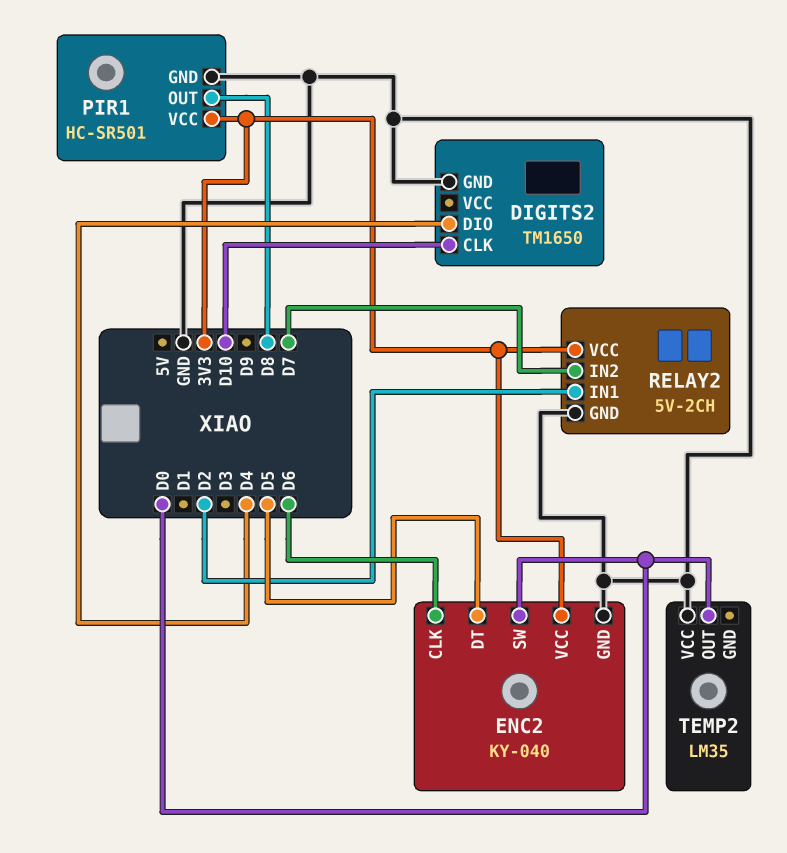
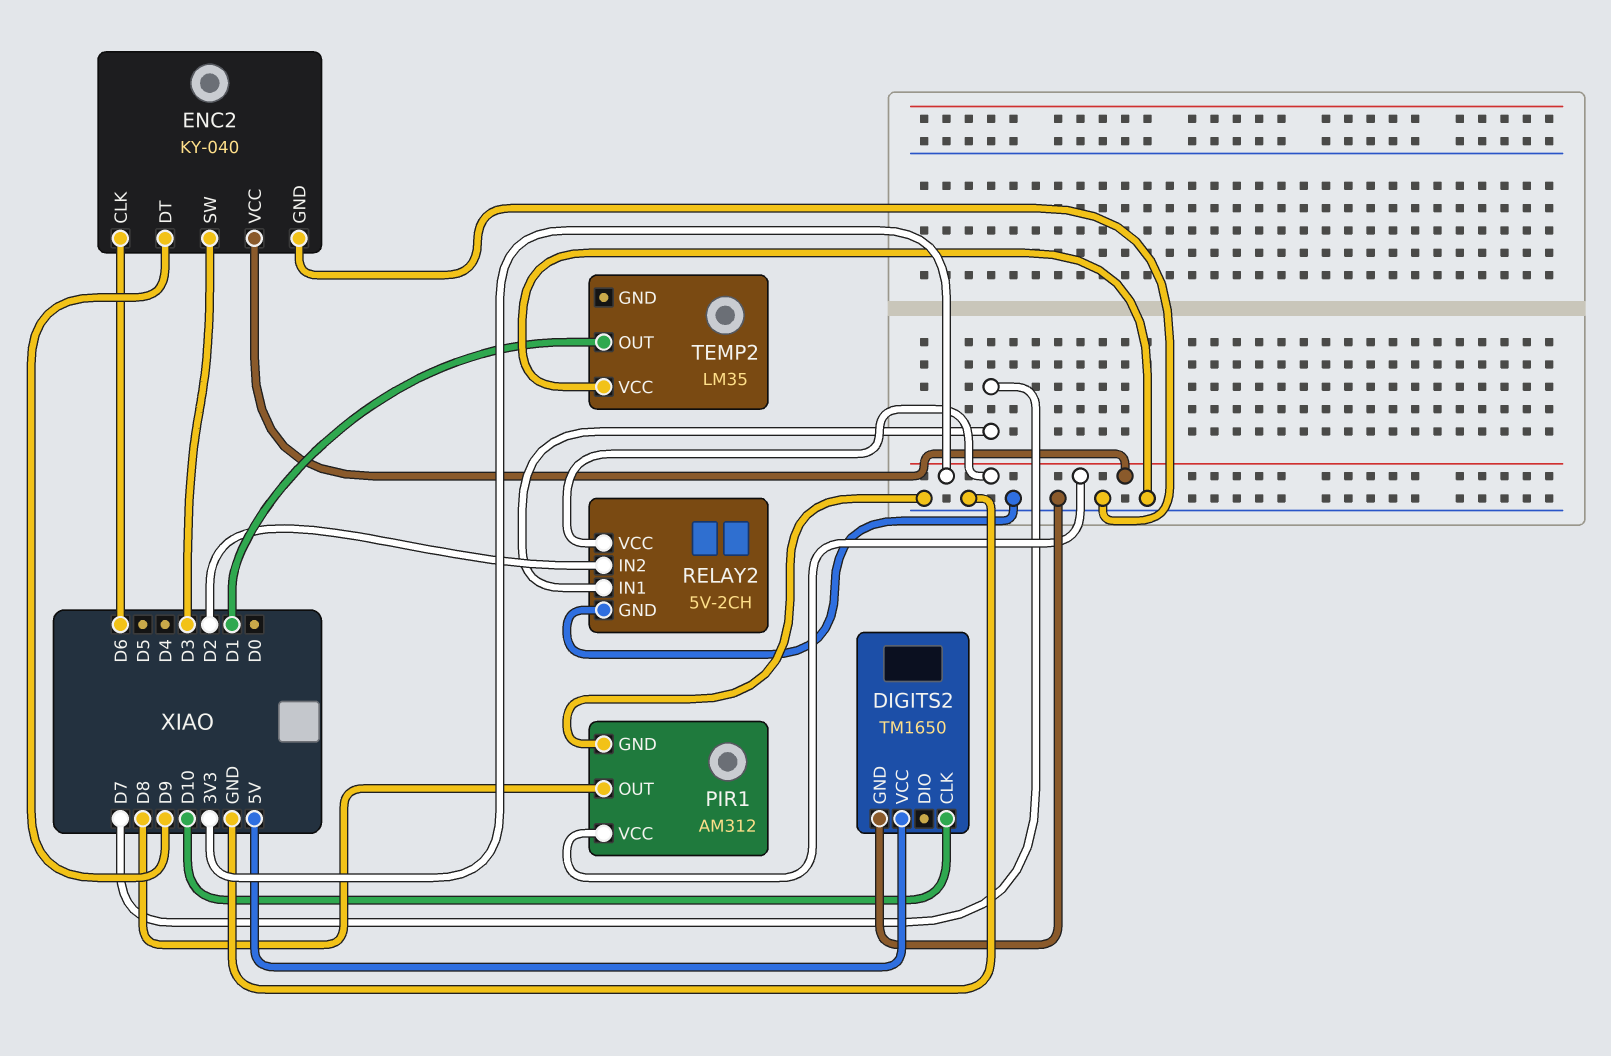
DIGITS2 pin DIO: D4 -> none
DIGITS2 pin VCC: none -> 5V
ENC2 pin DT: D5 -> D9
ENC2 pin SW: D0 -> D3
PIR1: HC-SR501 -> AM312
RELAY2 pin IN1: D2 -> D7
RELAY2 pin IN2: D7 -> D2
TEMP2 pin OUT: D0 -> D1

